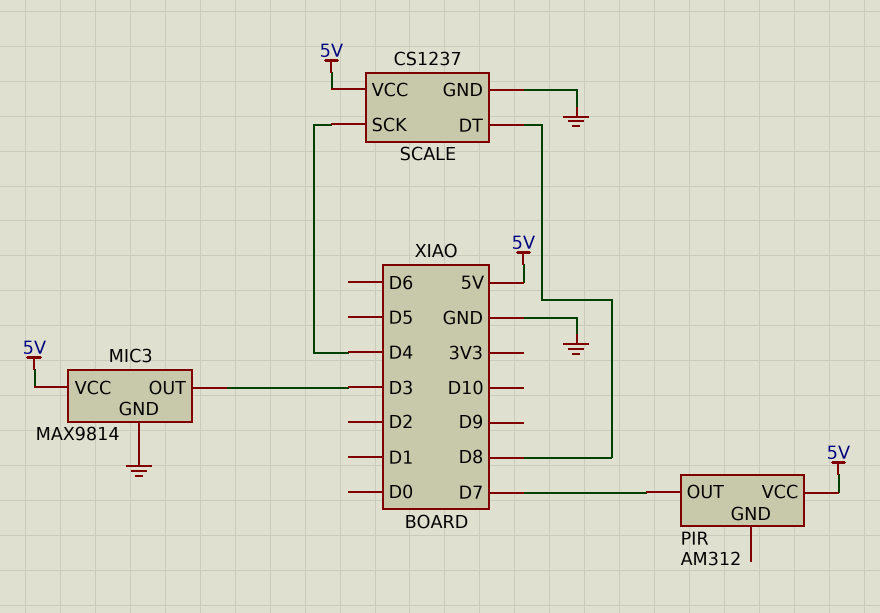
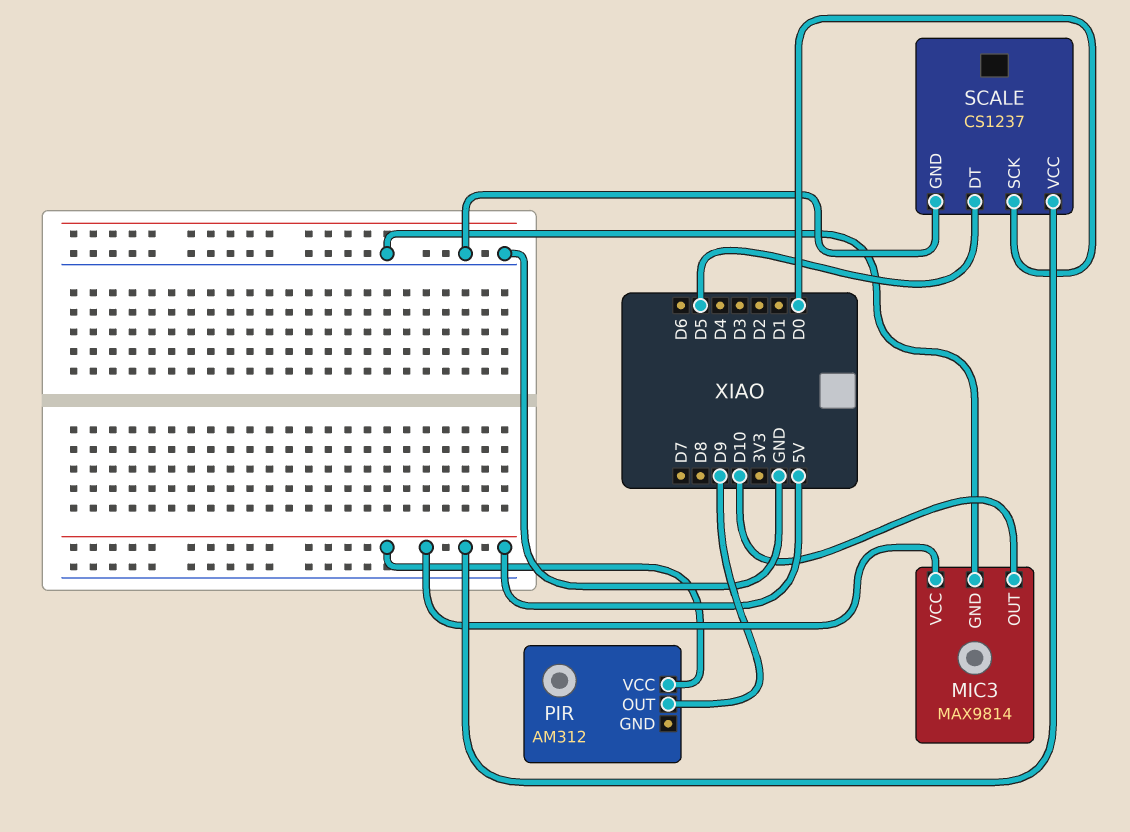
MIC3 pin OUT: D3 -> D10
PIR pin OUT: D7 -> D9
SCALE pin DT: D8 -> D5
SCALE pin SCK: D4 -> D0

